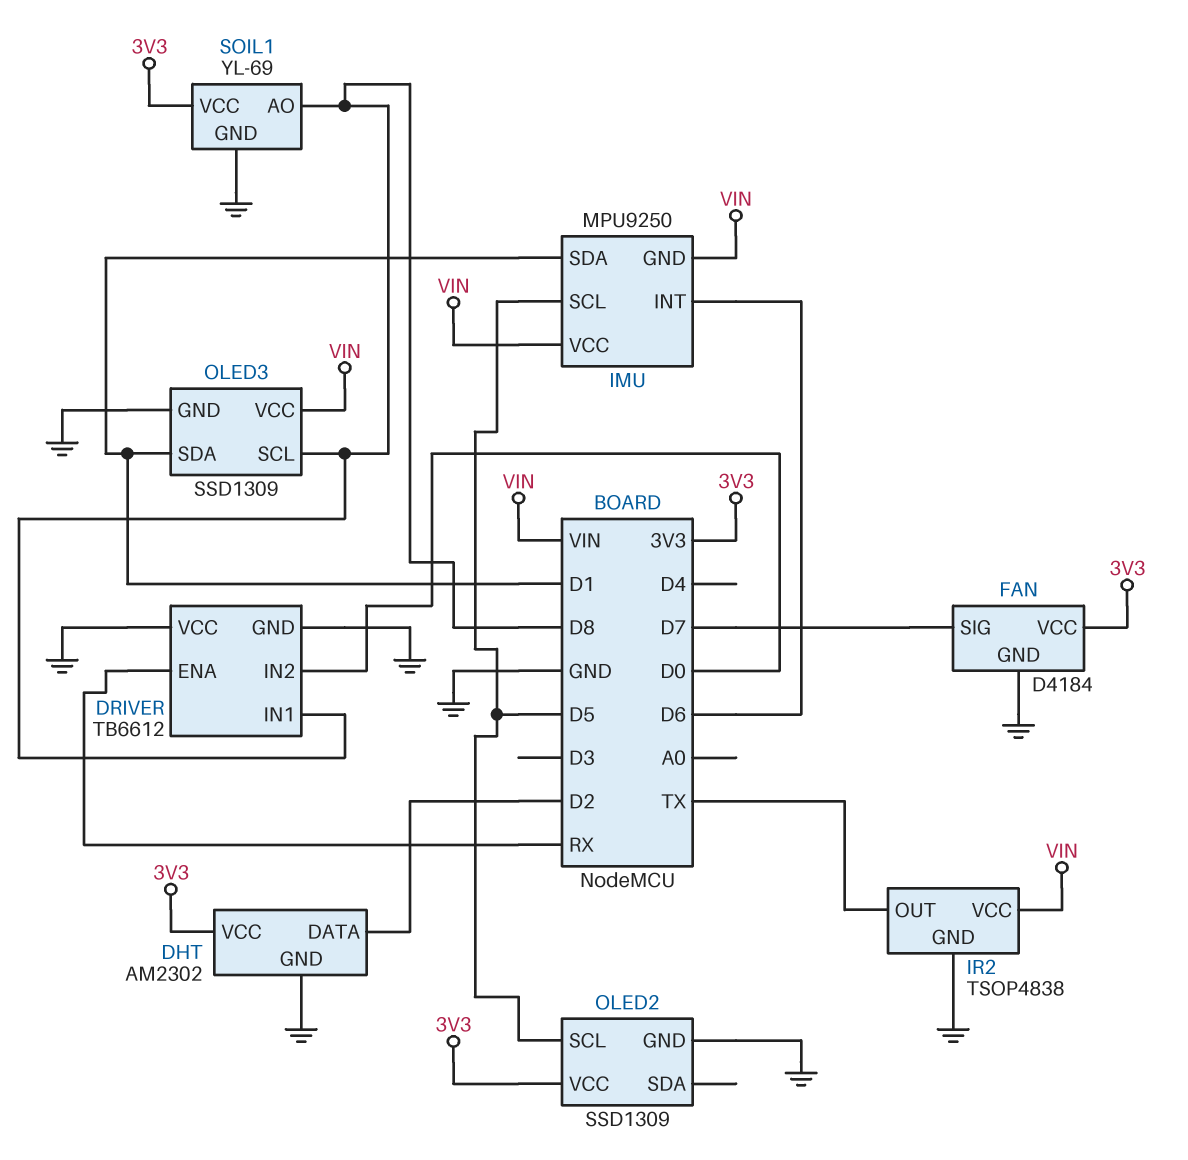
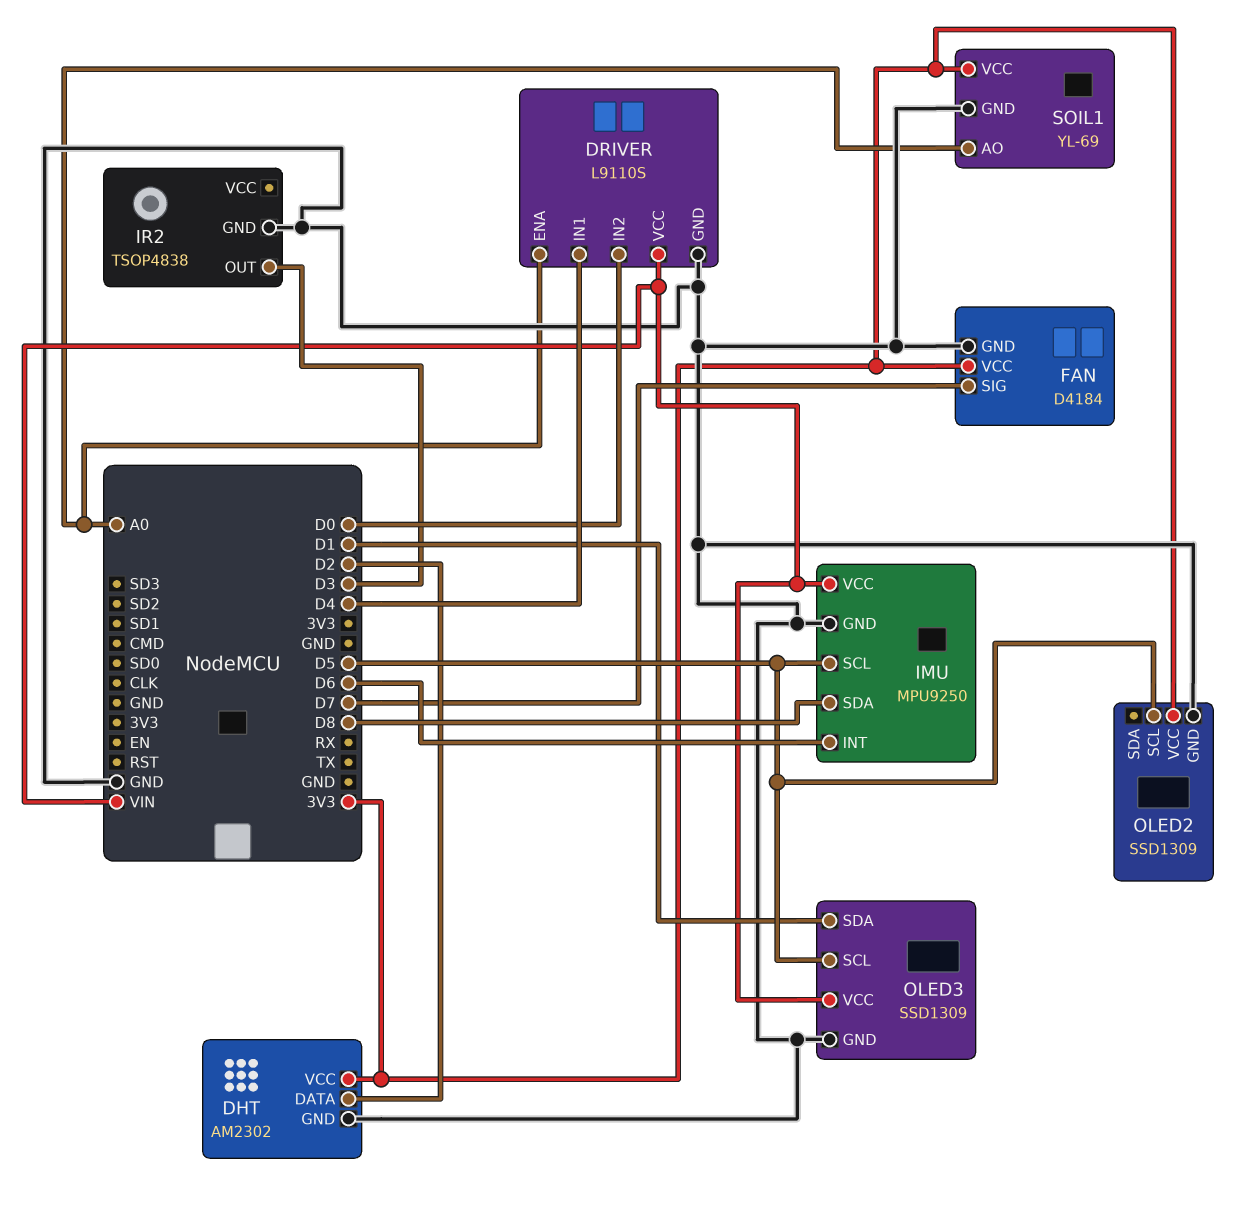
DRIVER: TB6612 -> L9110S
DRIVER pin ENA: RX -> A0
DRIVER pin IN1: D8 -> D4
DRIVER pin VCC: GND -> VIN
IMU pin GND: VIN -> GND
IMU pin SDA: D1 -> D8
IR2 pin OUT: TX -> D3
IR2 pin VCC: VIN -> none
OLED3 pin SCL: D8 -> D5
SOIL1 pin AO: D8 -> A0

